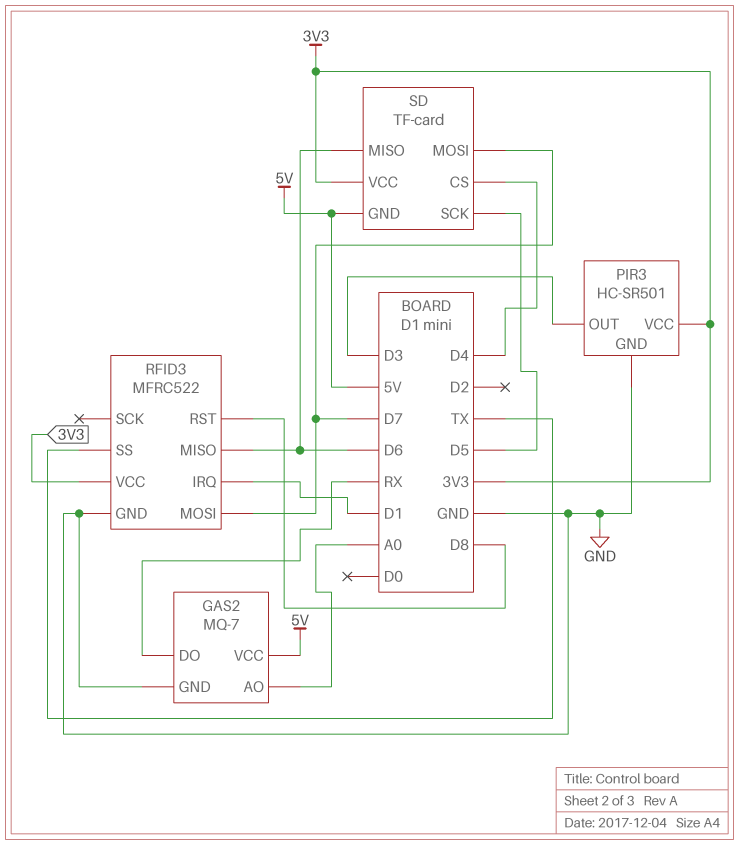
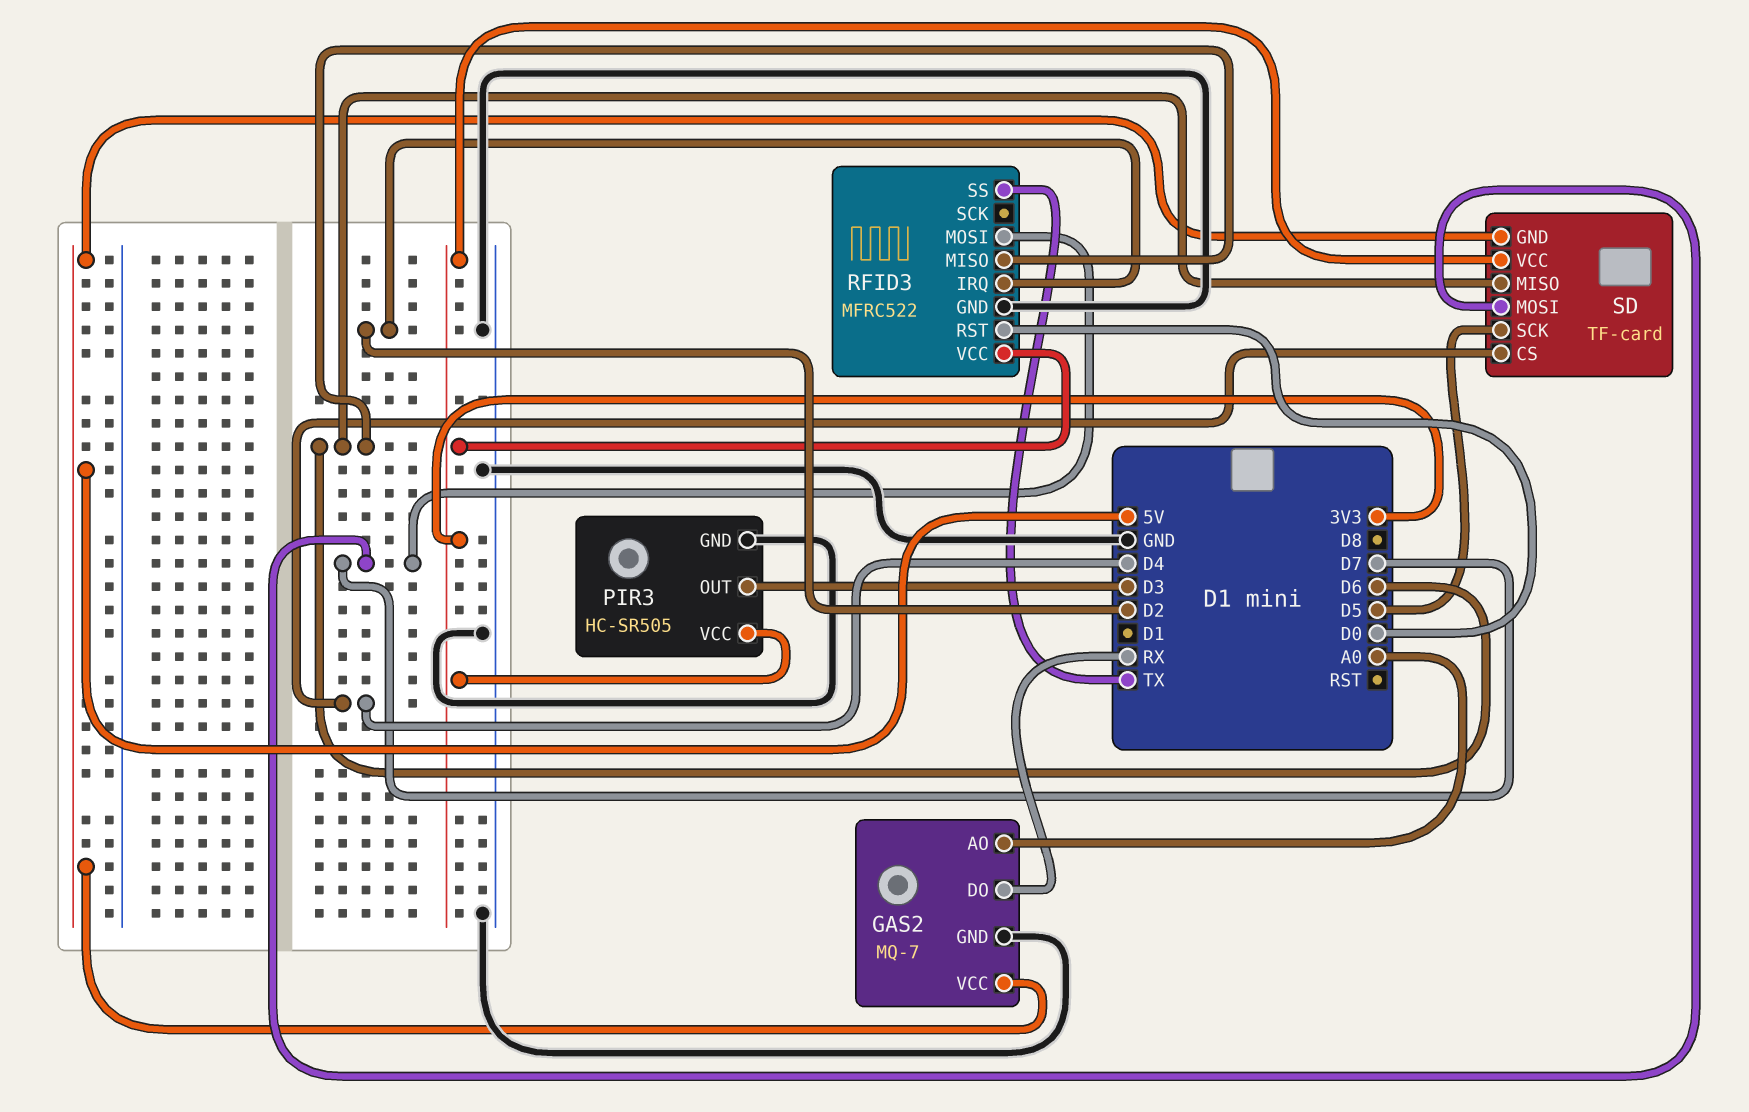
PIR3: HC-SR501 -> HC-SR505
RFID3 pin IRQ: D1 -> D2
RFID3 pin RST: D8 -> D0

